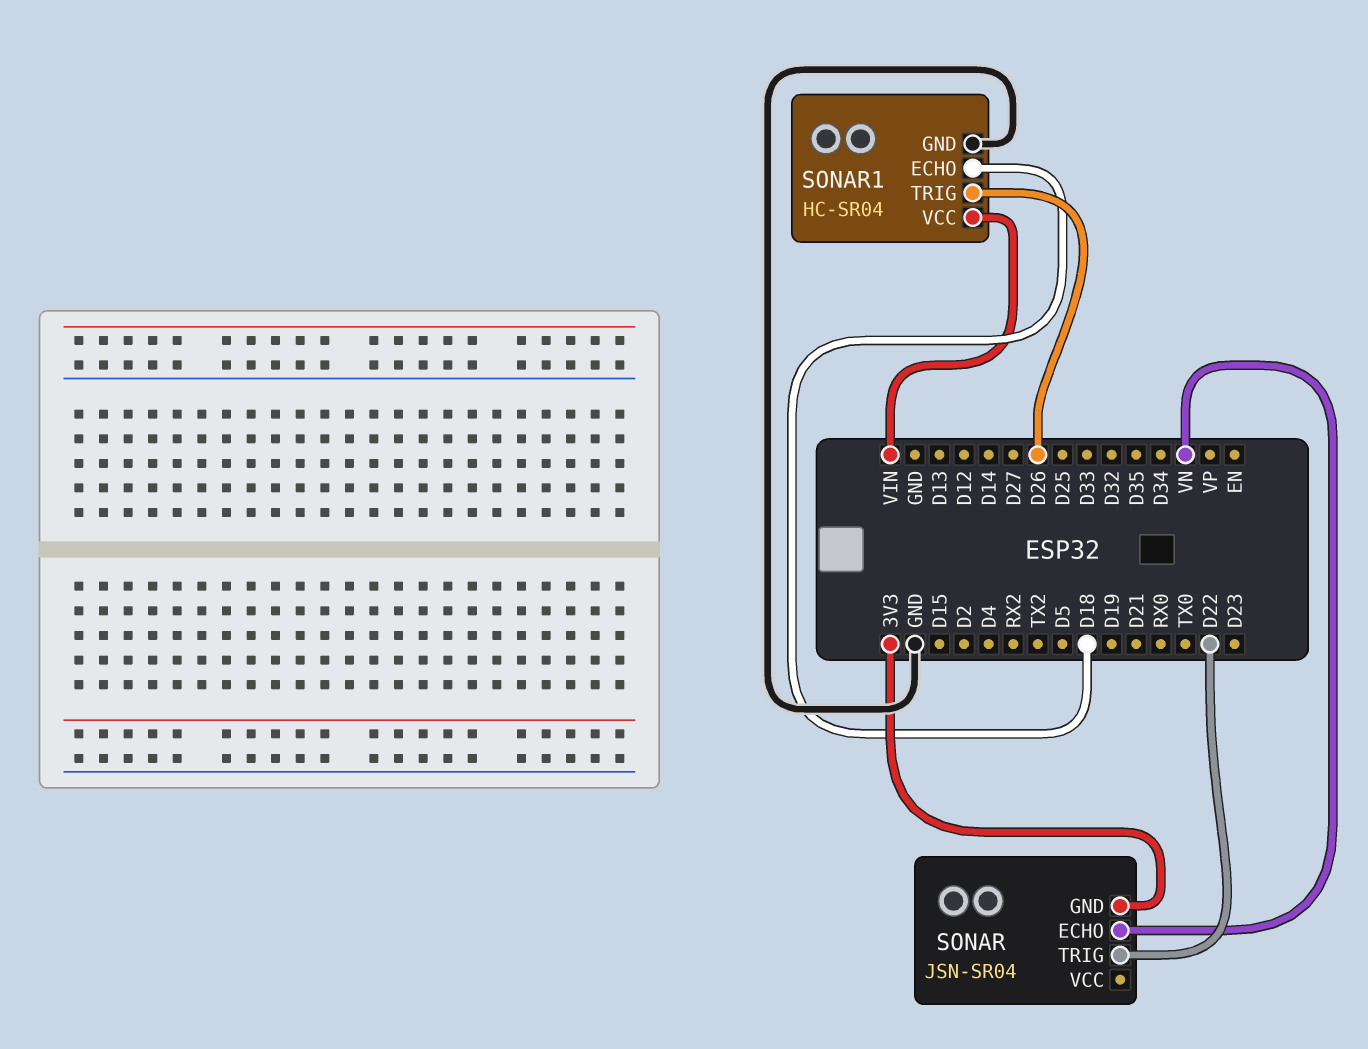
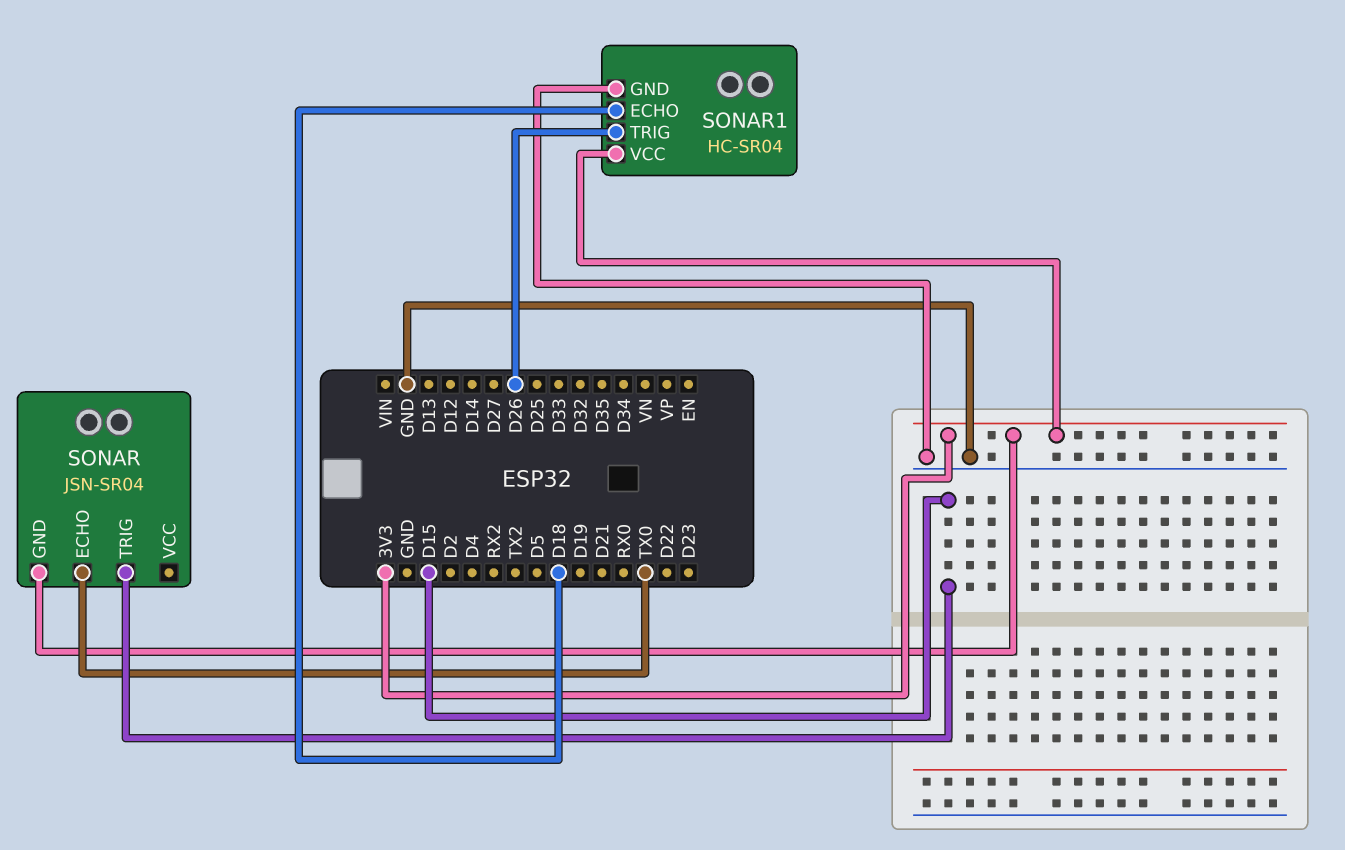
SONAR pin ECHO: VN -> TX0
SONAR pin TRIG: D22 -> D15
SONAR1 pin VCC: VIN -> 3V3

